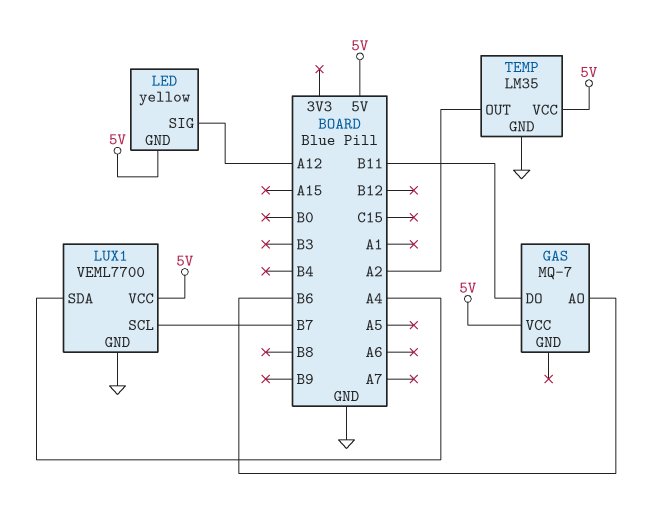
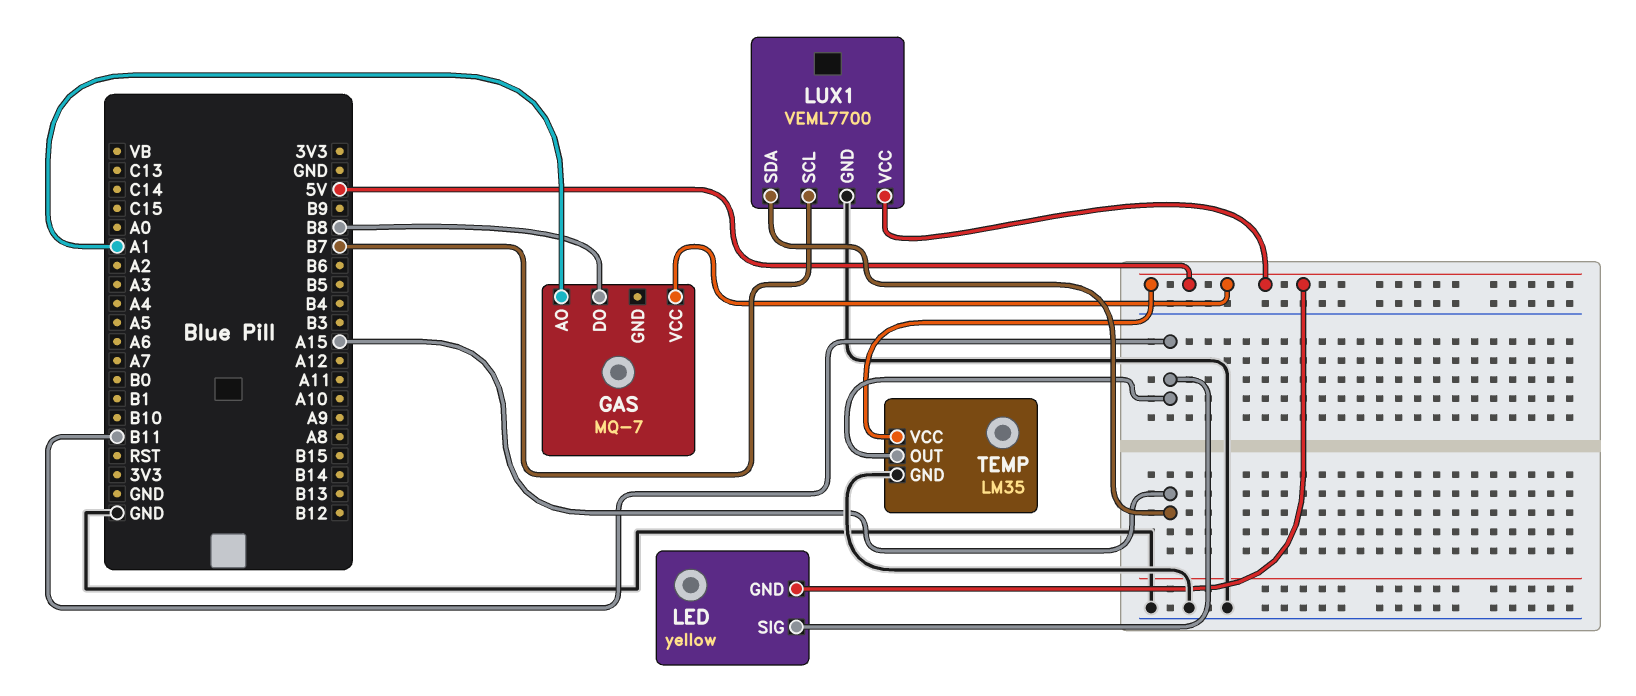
GAS pin AO: B6 -> A1
GAS pin DO: B11 -> B8
LED pin SIG: A12 -> B11
LUX1 pin SDA: A4 -> A15
TEMP pin OUT: A2 -> B11

